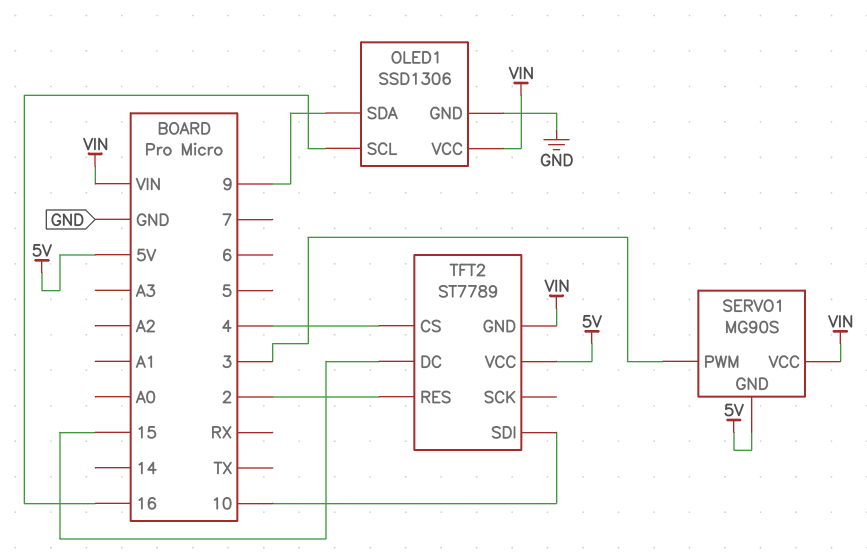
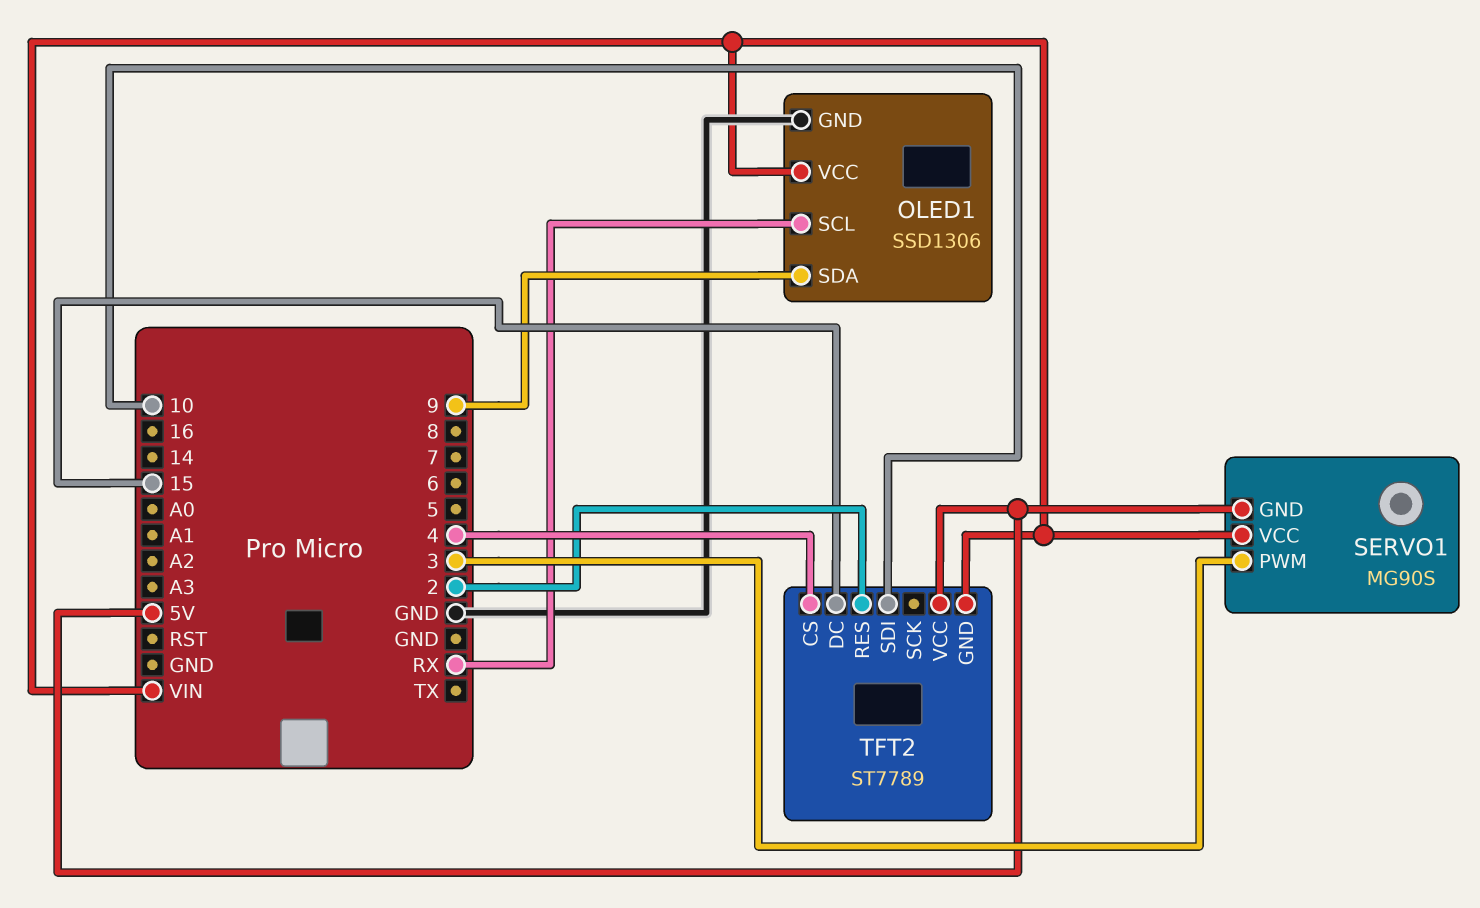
OLED1 pin SCL: 16 -> RX

